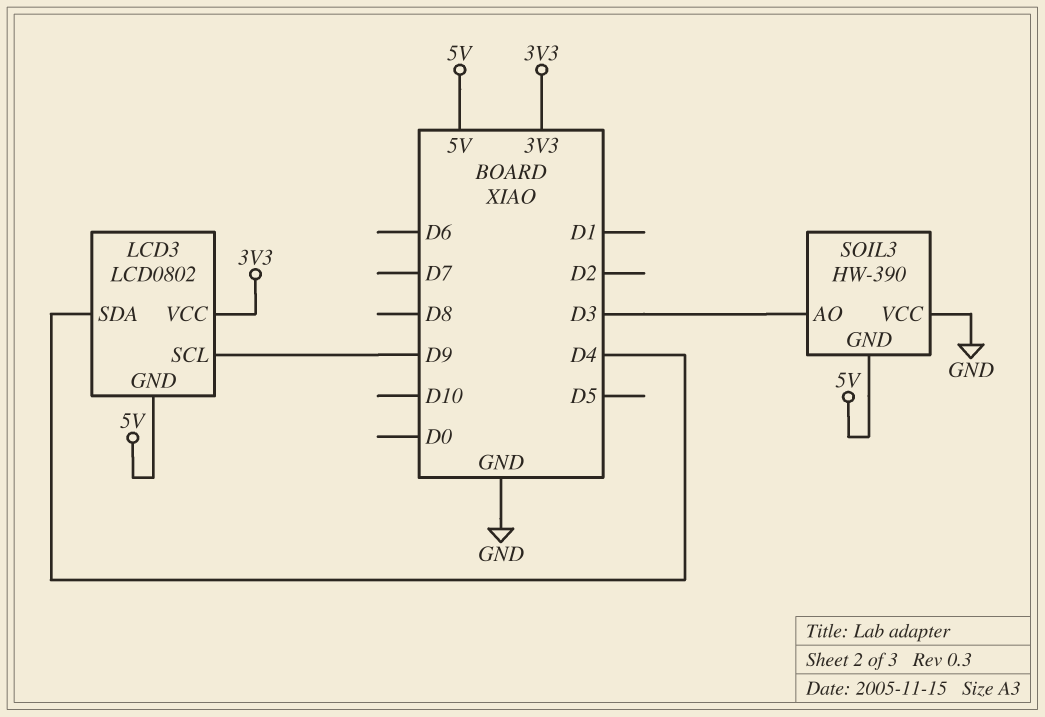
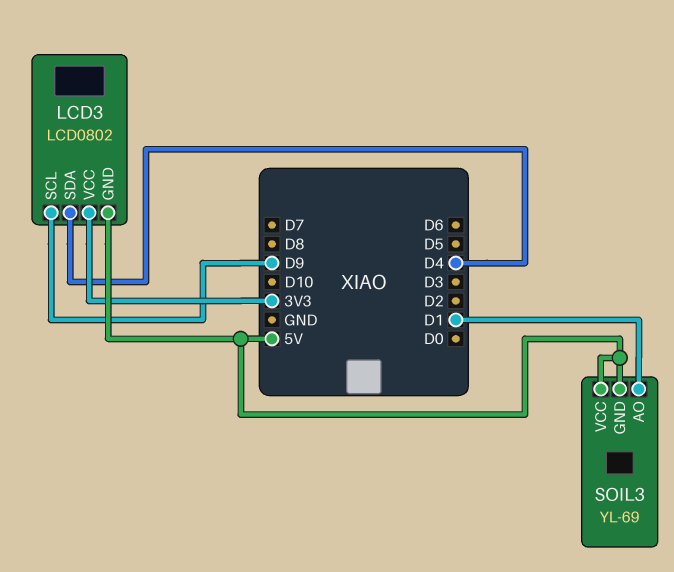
SOIL3: HW-390 -> YL-69
SOIL3 pin AO: D3 -> D1
SOIL3 pin VCC: GND -> 5V

